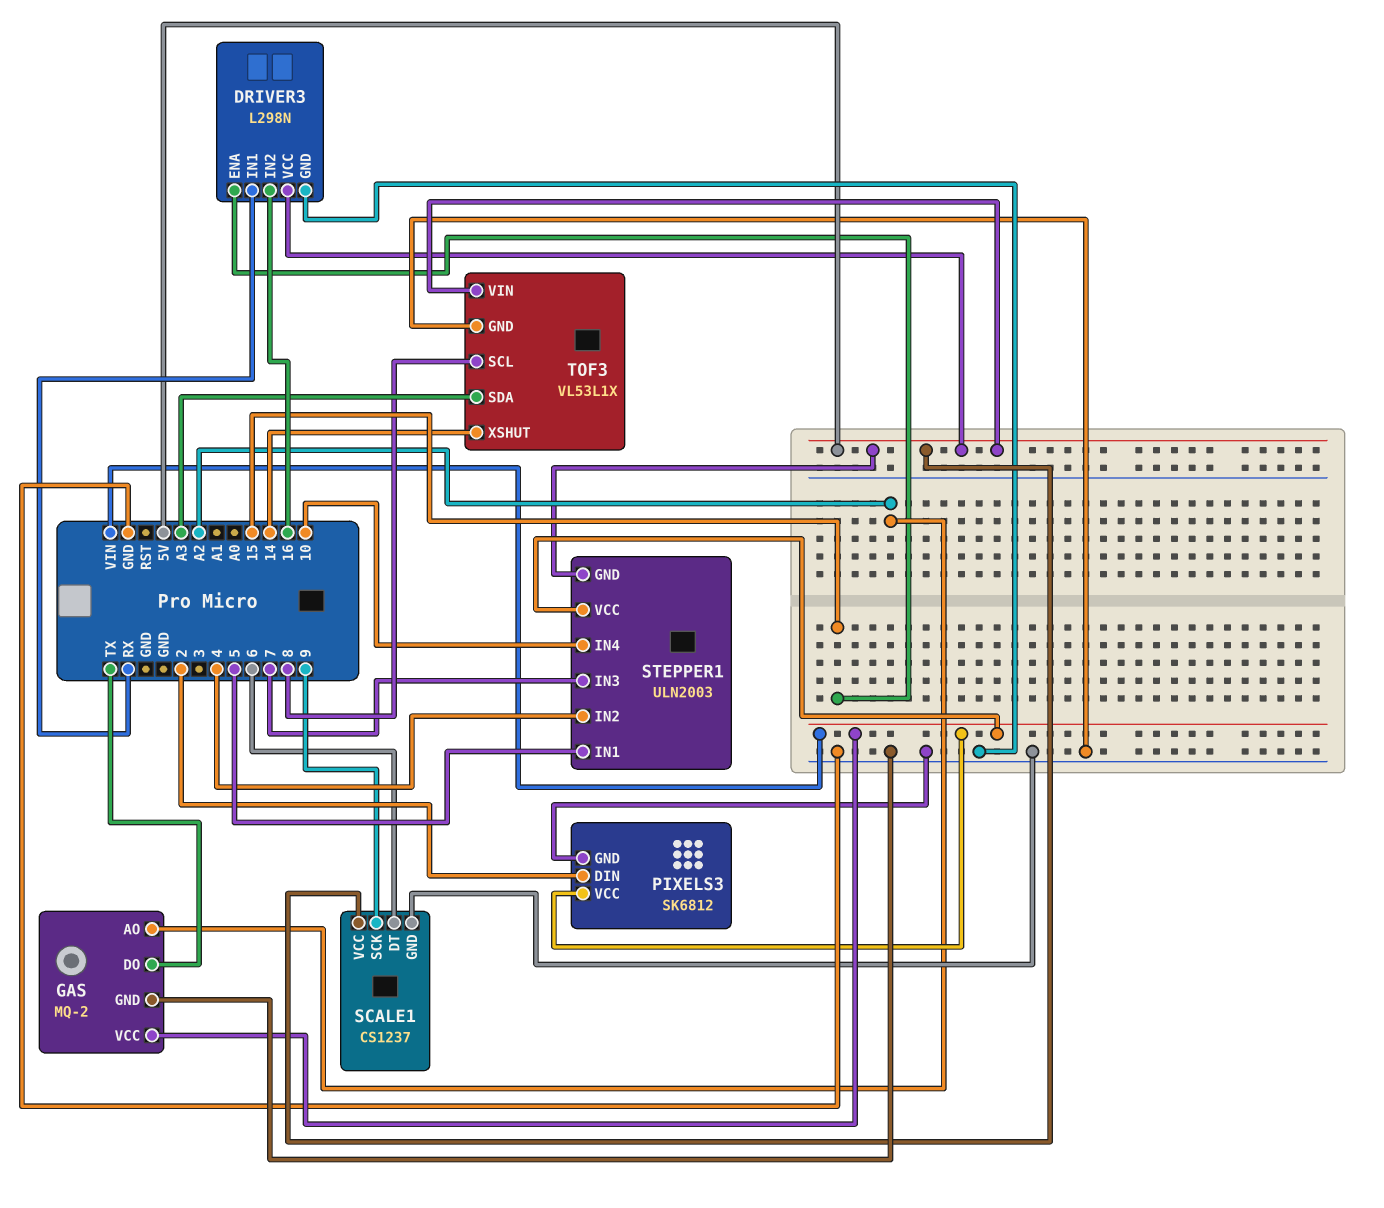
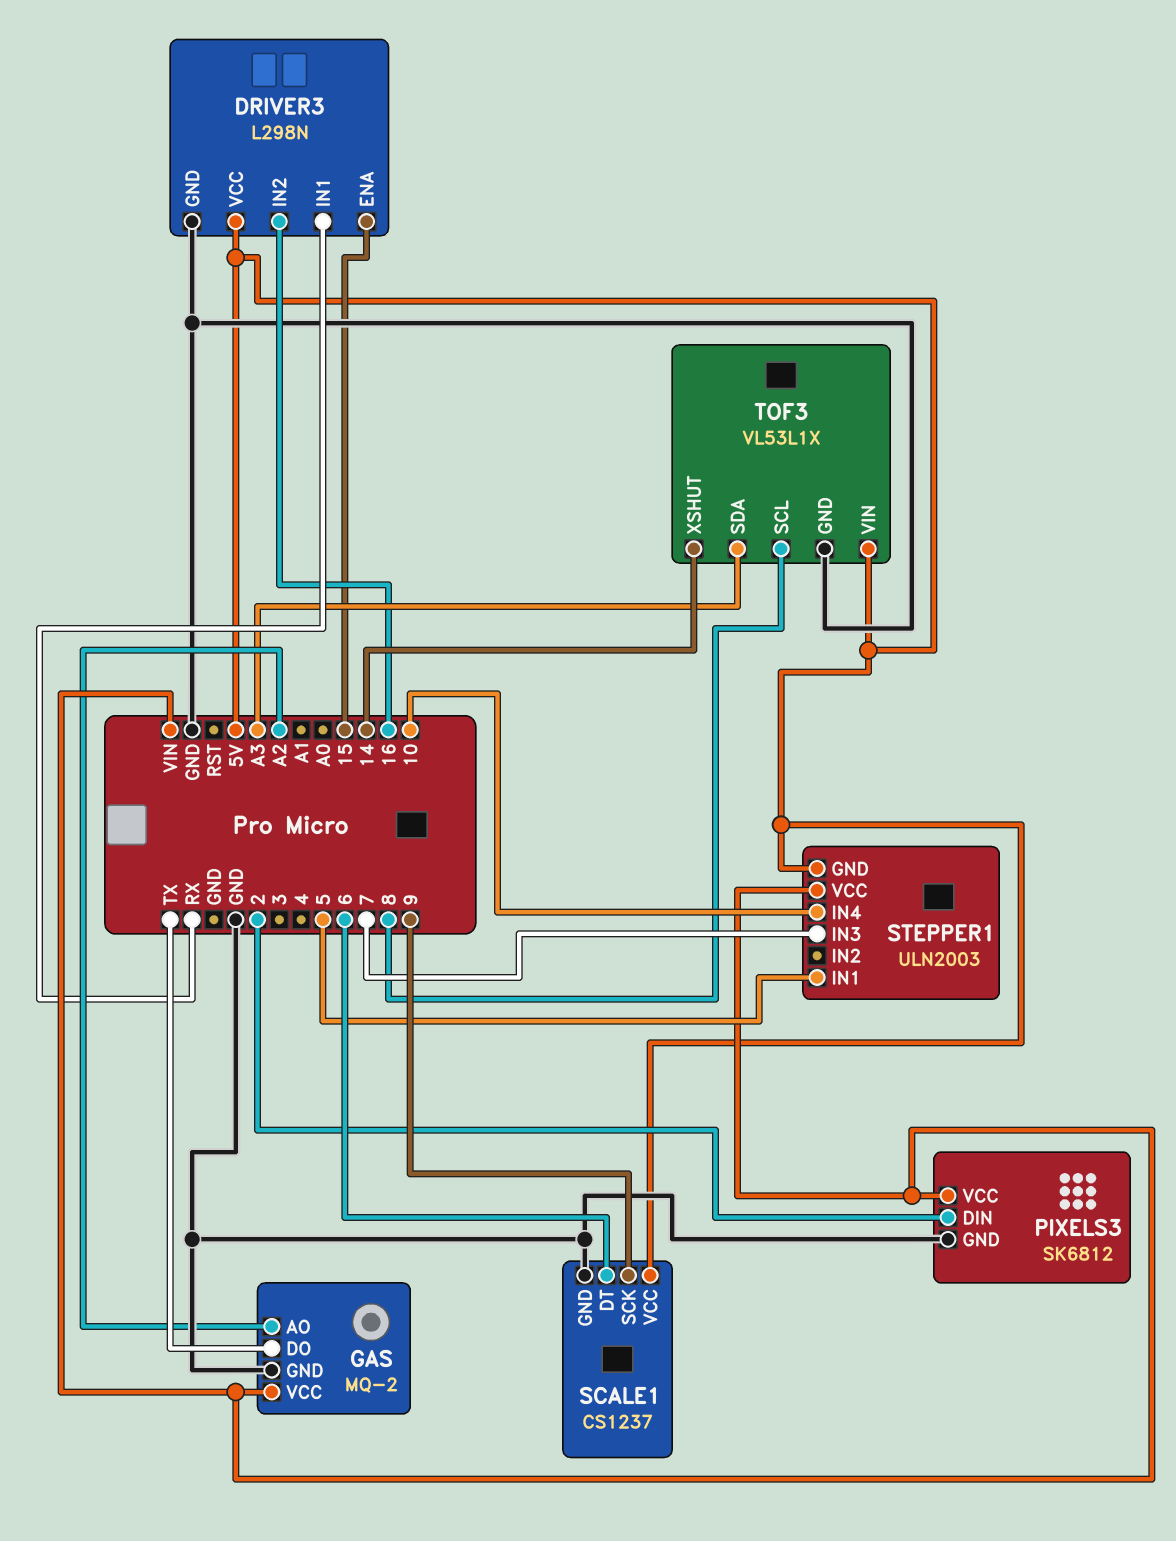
STEPPER1 pin IN2: 4 -> none

